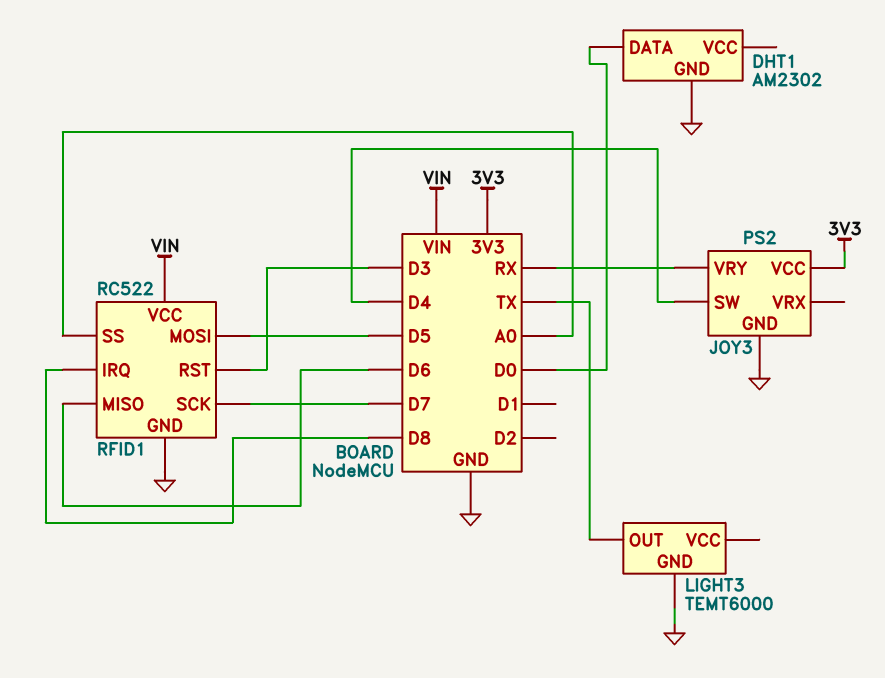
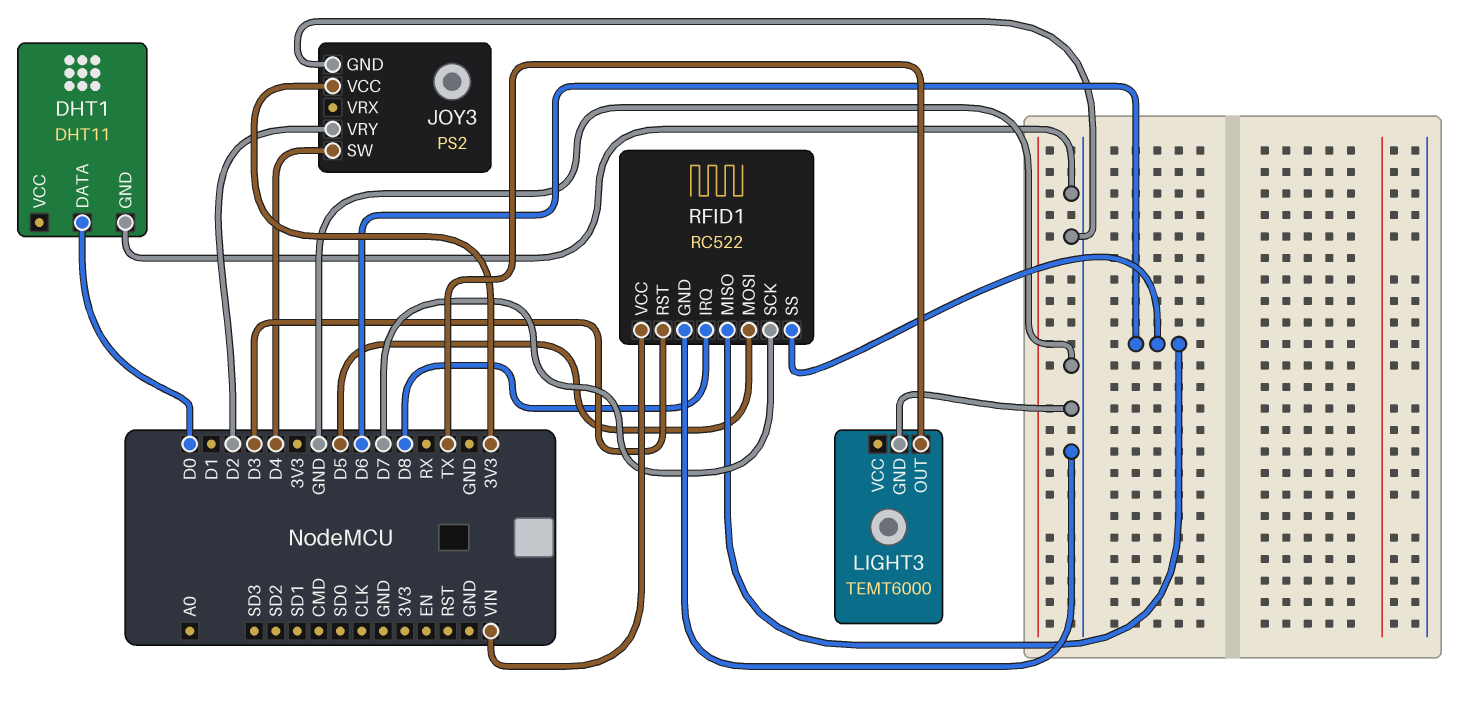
DHT1: AM2302 -> DHT11
JOY3 pin VRY: RX -> D2
RFID1 pin SS: A0 -> D6

